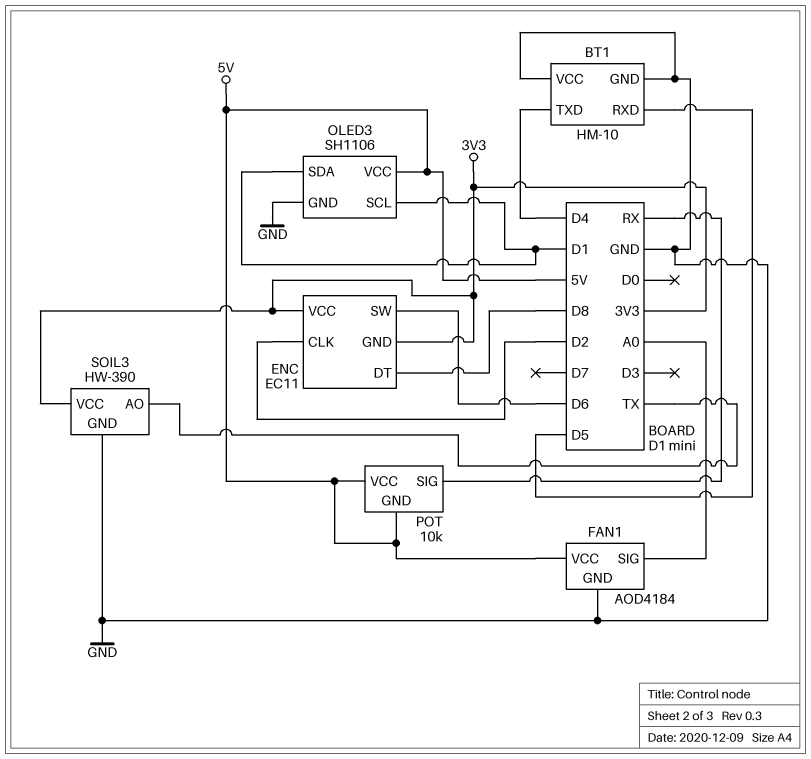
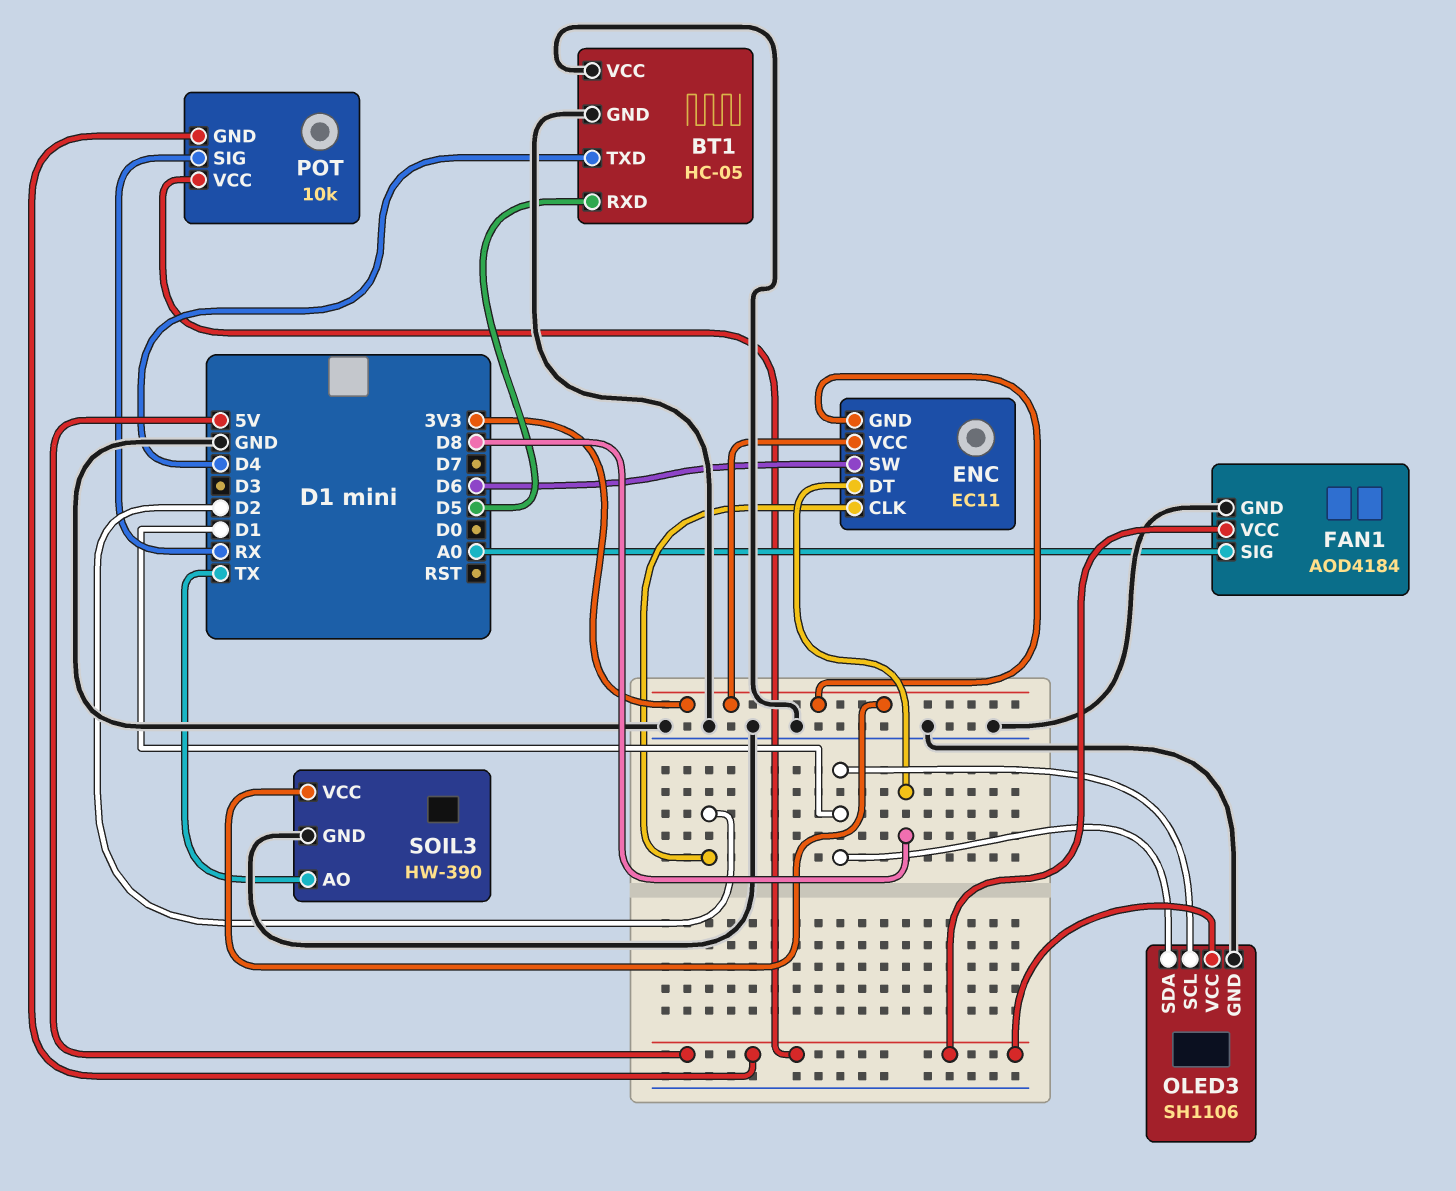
BT1: HM-10 -> HC-05

